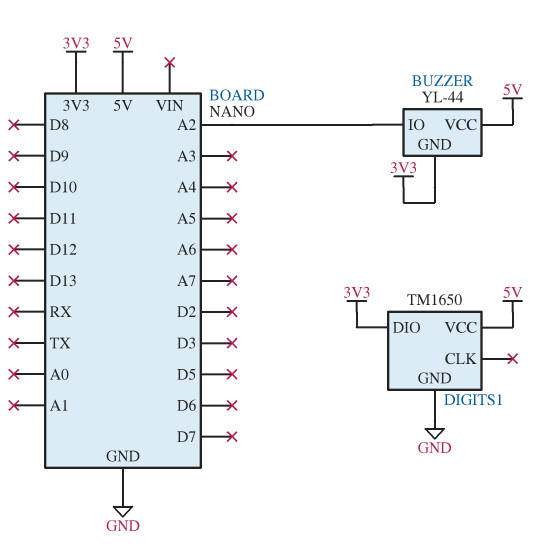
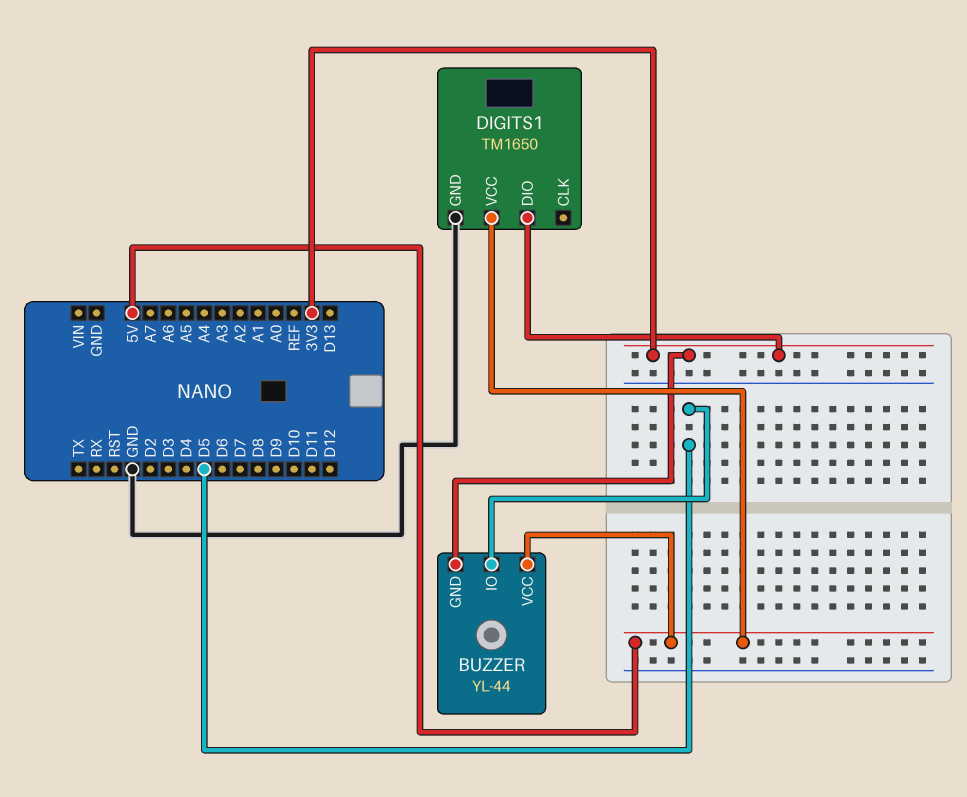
BUZZER pin IO: A2 -> D5

